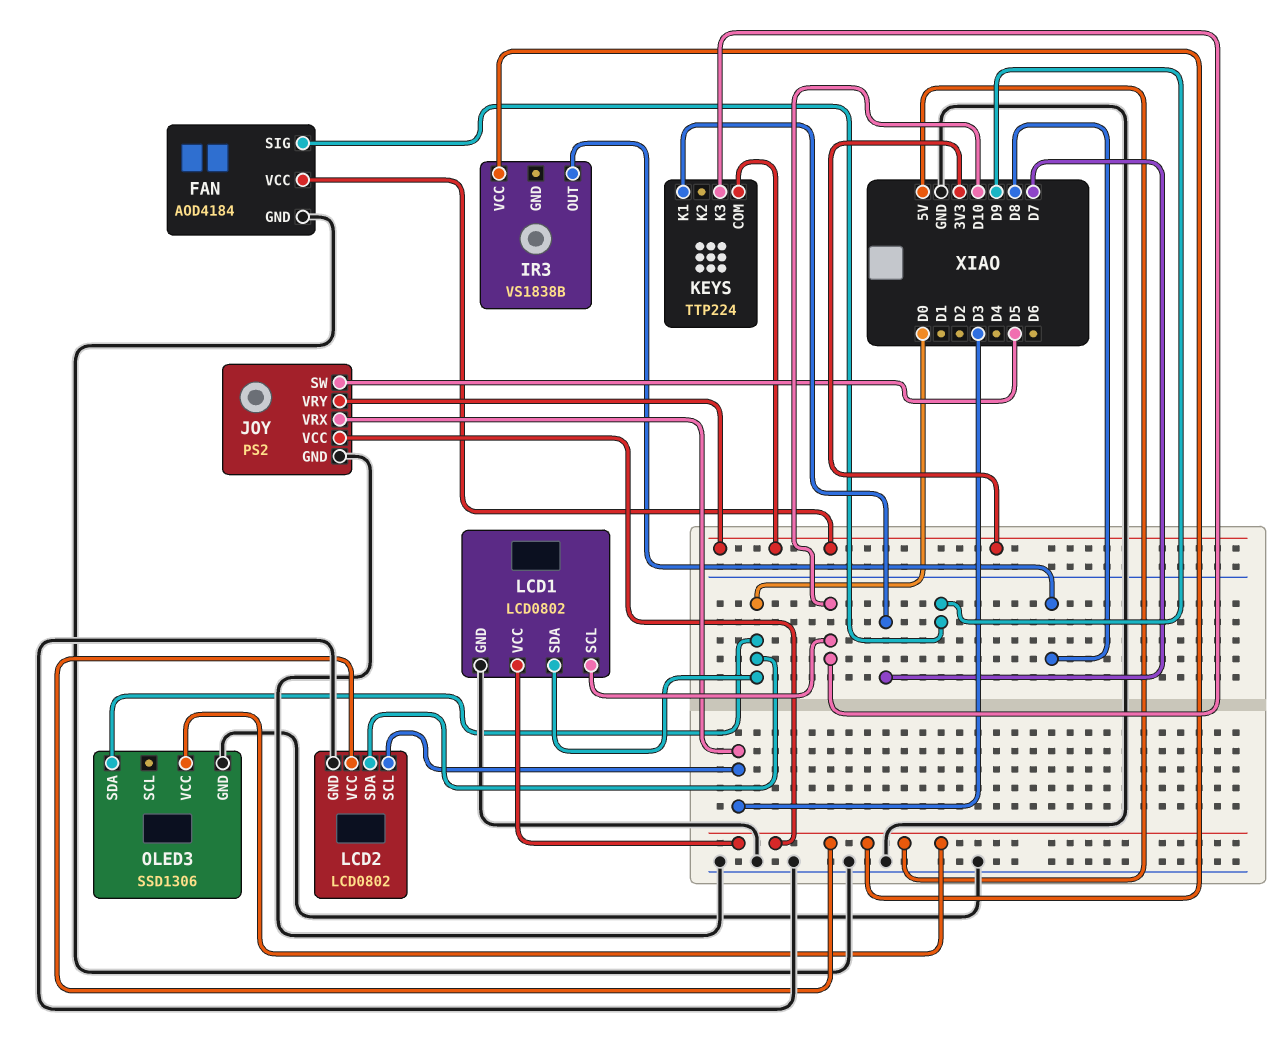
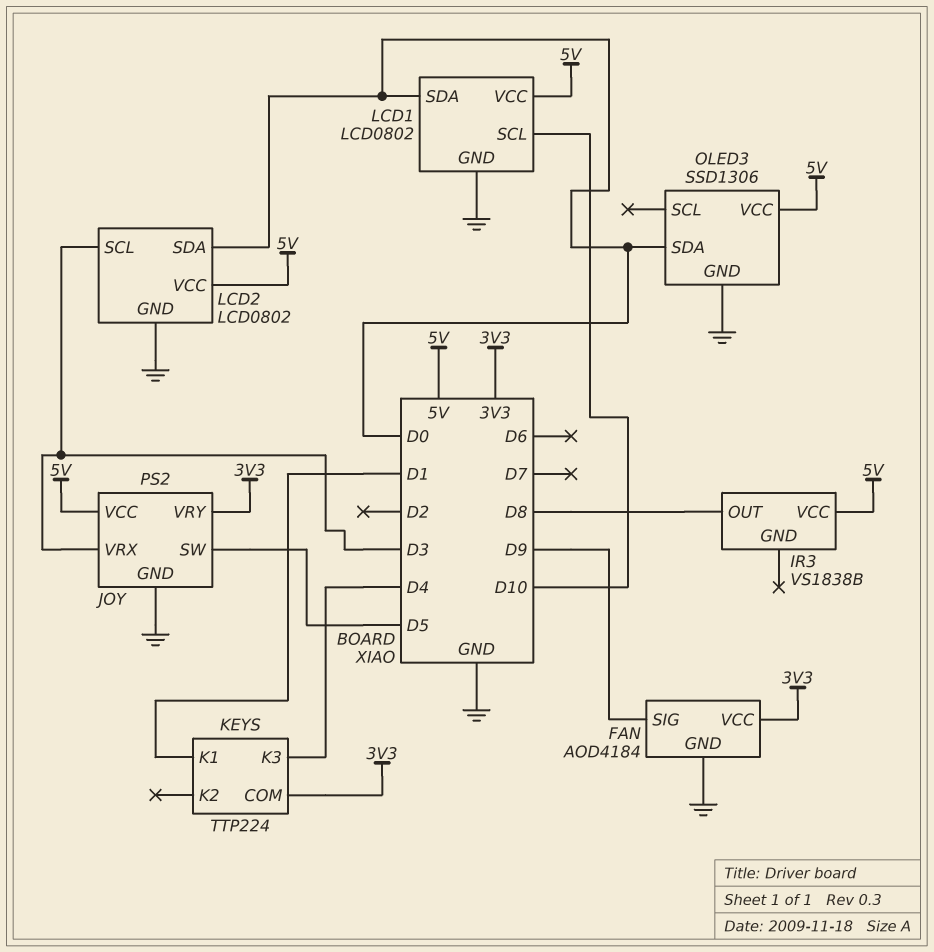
KEYS pin K1: D7 -> D1
KEYS pin K3: D10 -> D4

